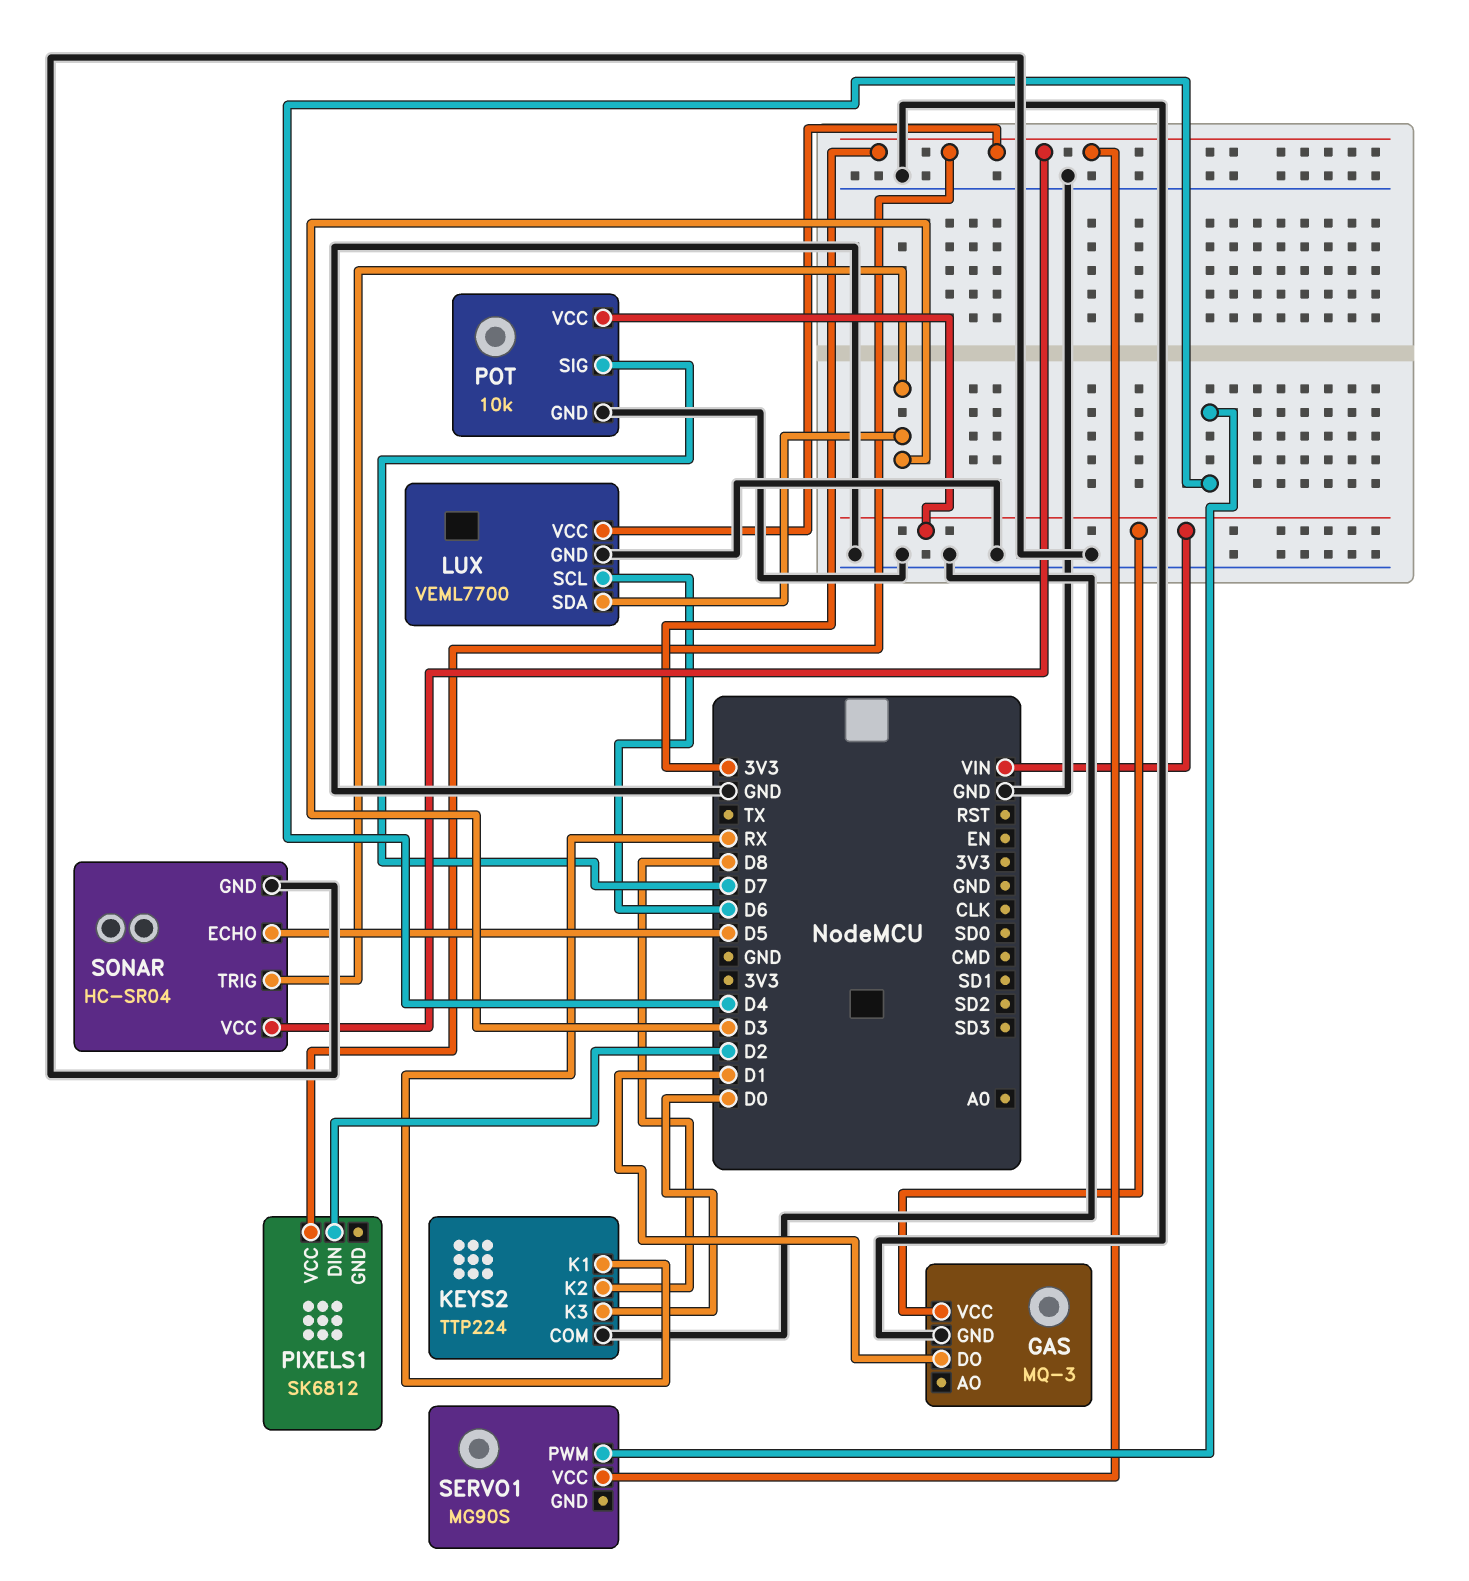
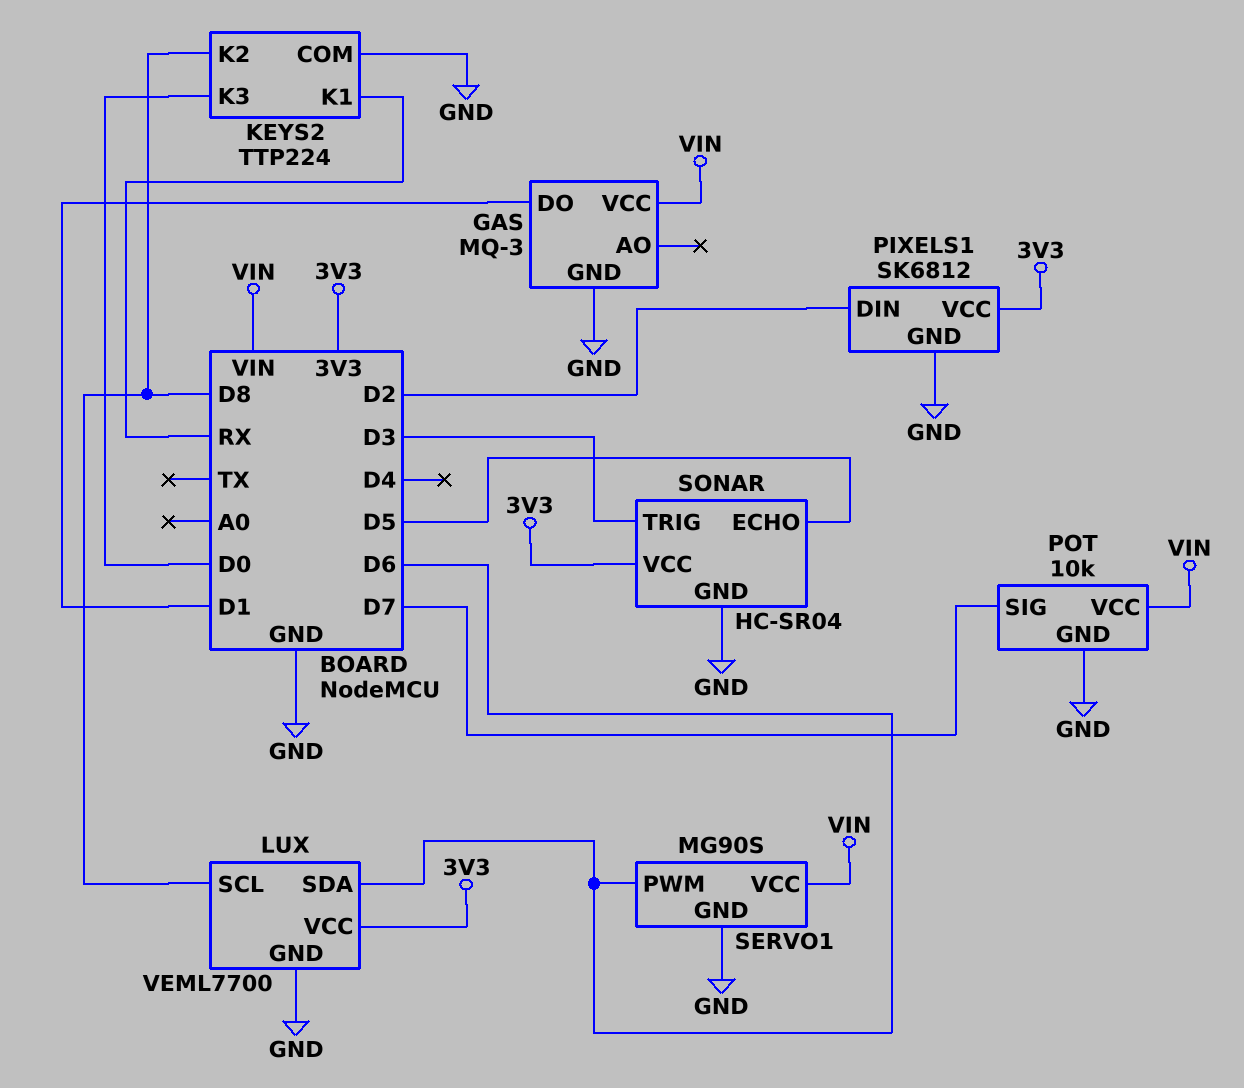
LUX pin SCL: D6 -> D8
LUX pin SDA: D3 -> D6
PIXELS1 pin GND: none -> GND
SERVO1 pin GND: none -> GND
SERVO1 pin PWM: D4 -> D6
SERVO1 pin VCC: 3V3 -> VIN

